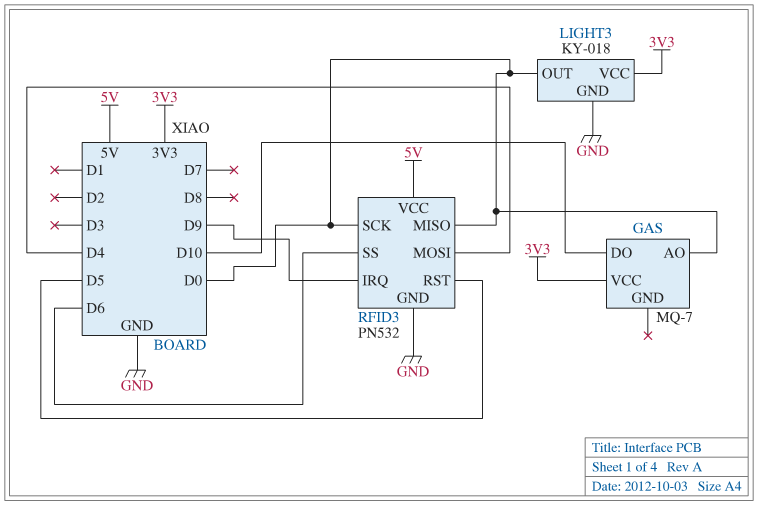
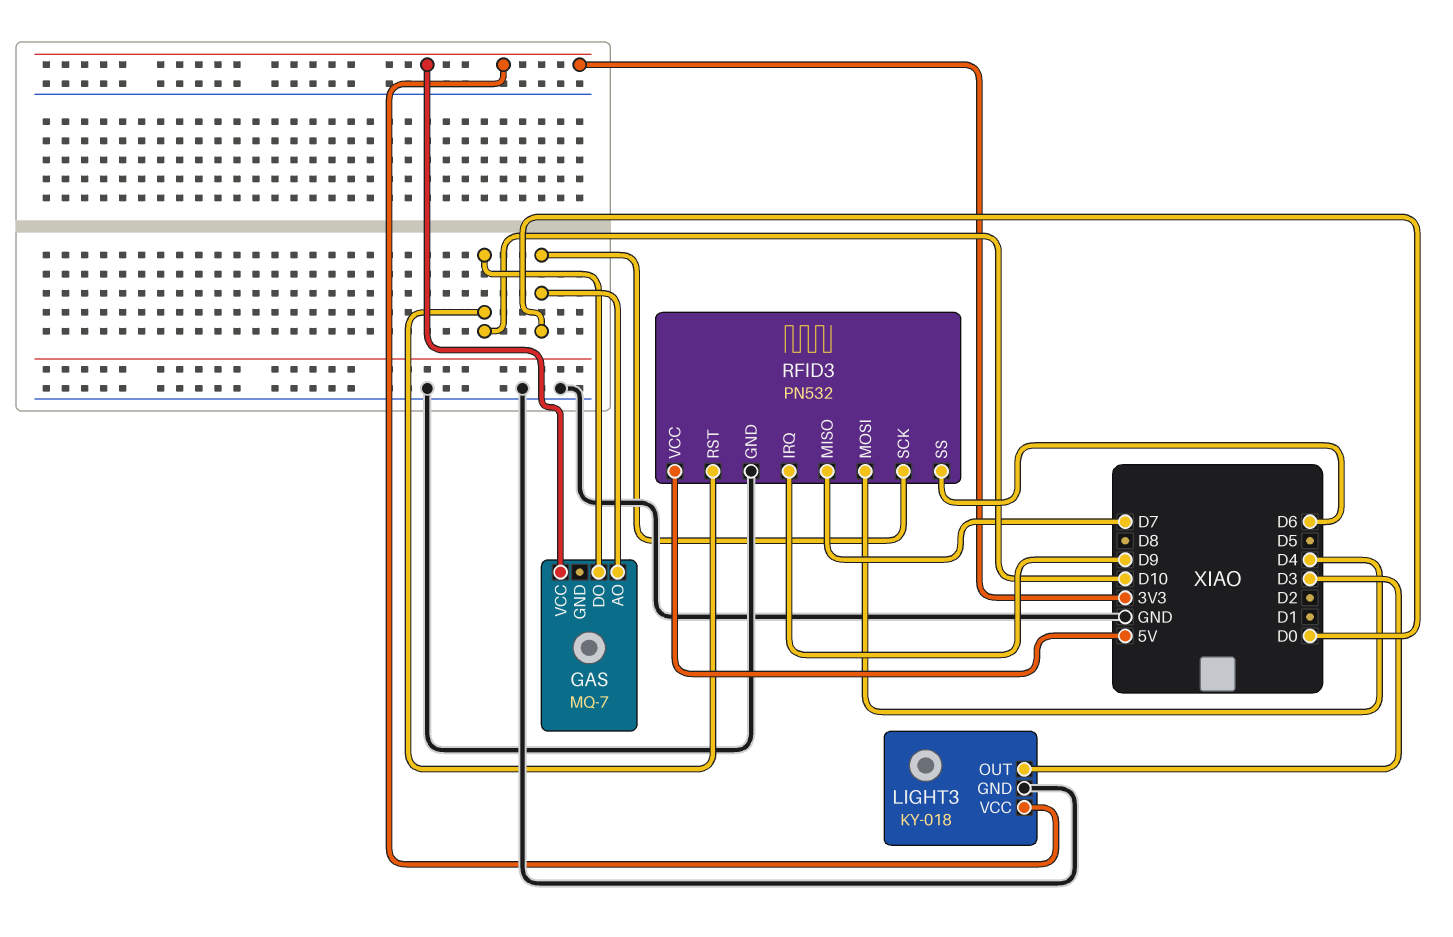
LIGHT3 pin OUT: D0 -> D3
RFID3 pin MISO: D0 -> D7
RFID3 pin RST: D5 -> D10

